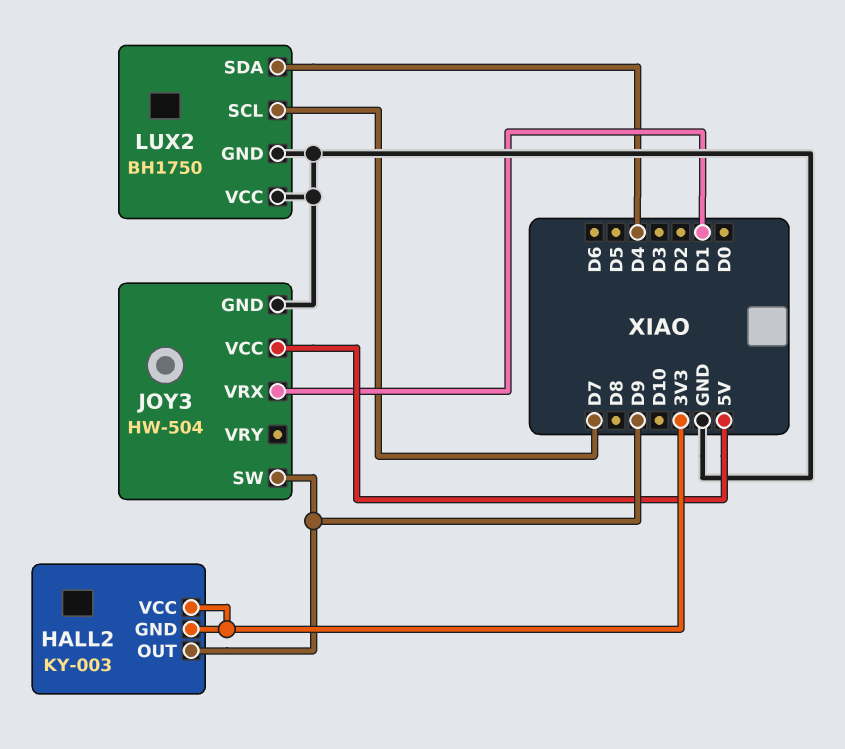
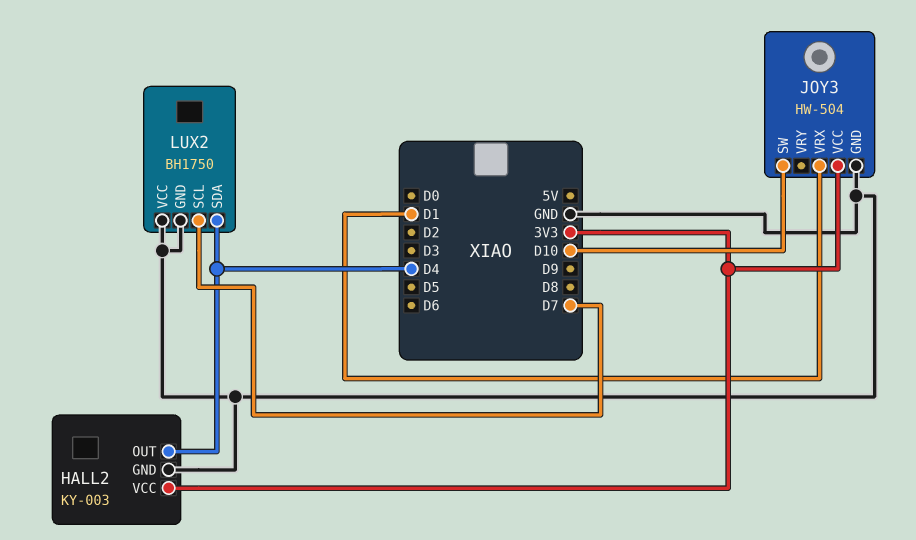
HALL2 pin GND: 3V3 -> GND
HALL2 pin OUT: D9 -> D4
JOY3 pin SW: D9 -> D10
JOY3 pin VCC: 5V -> 3V3

